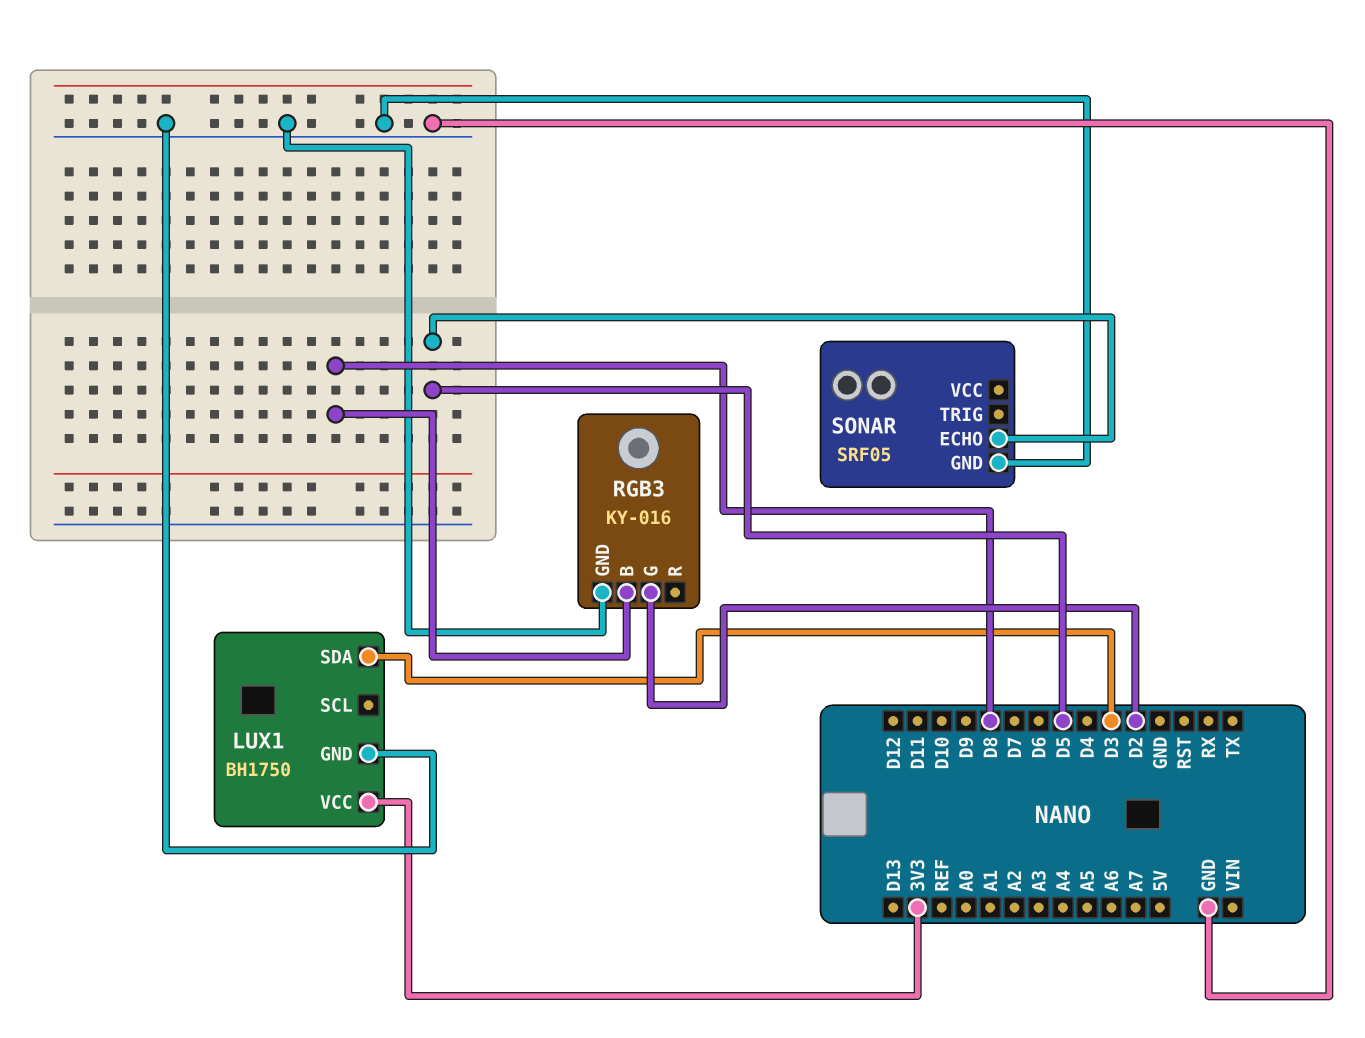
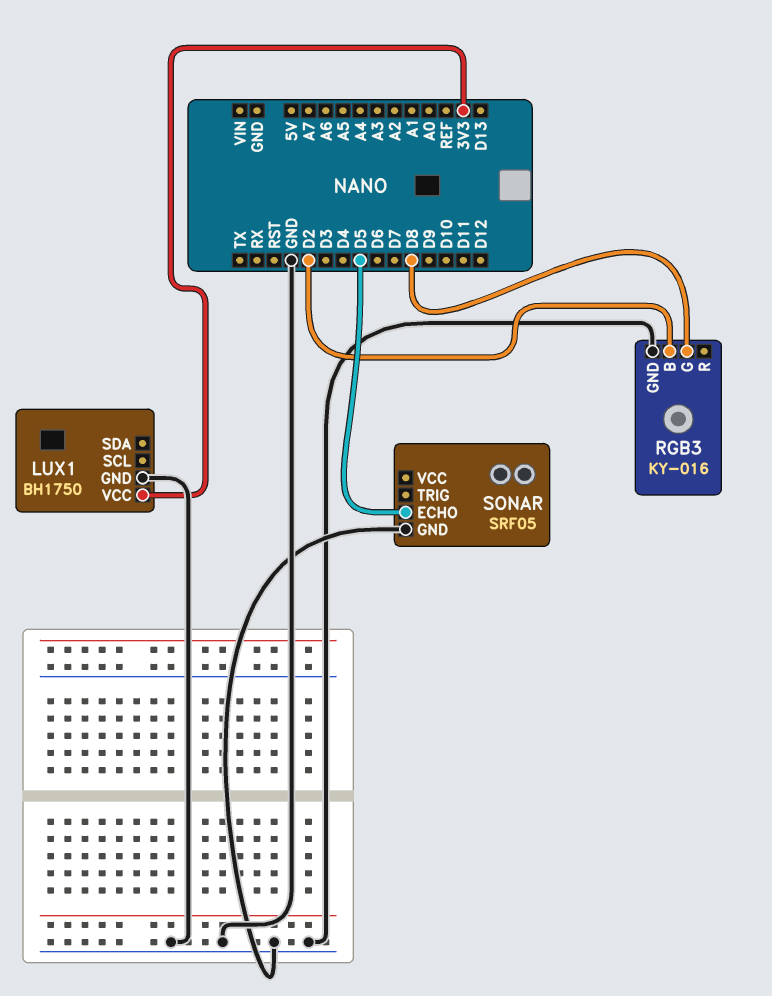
LUX1 pin SDA: D3 -> none
RGB3 pin B: D8 -> D2
RGB3 pin G: D2 -> D8

